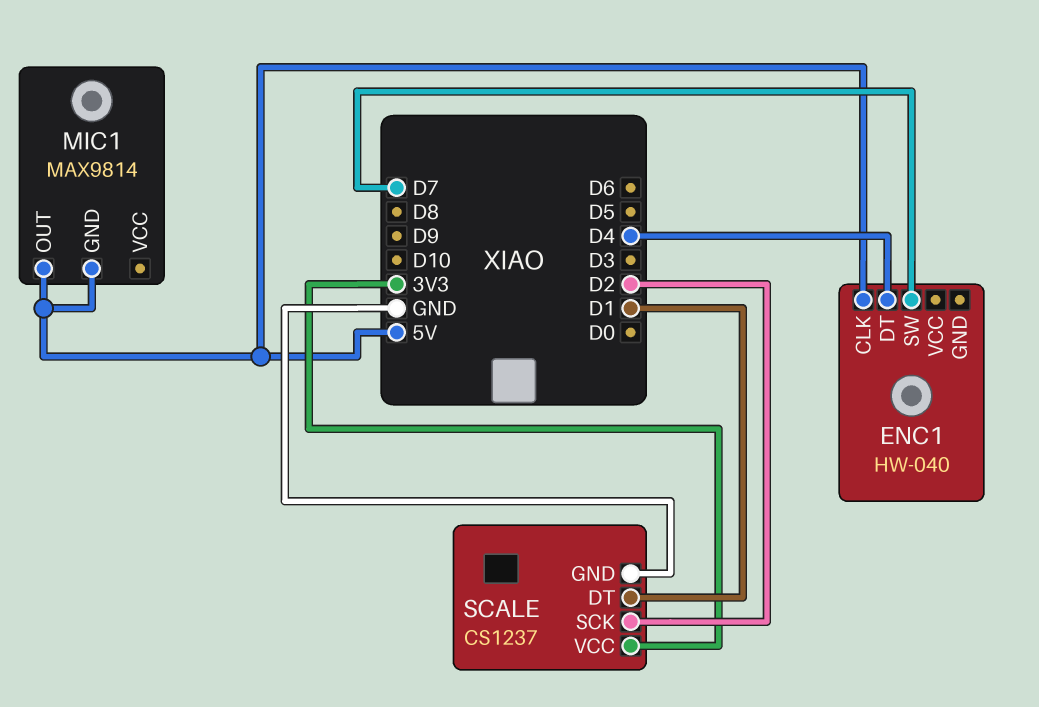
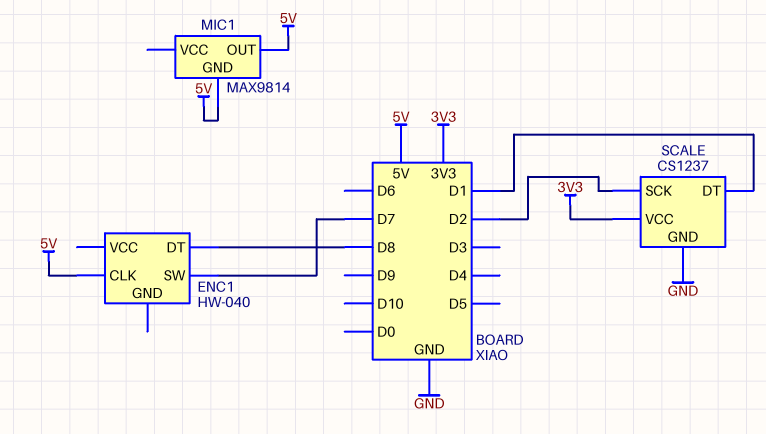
ENC1 pin DT: D4 -> D8

